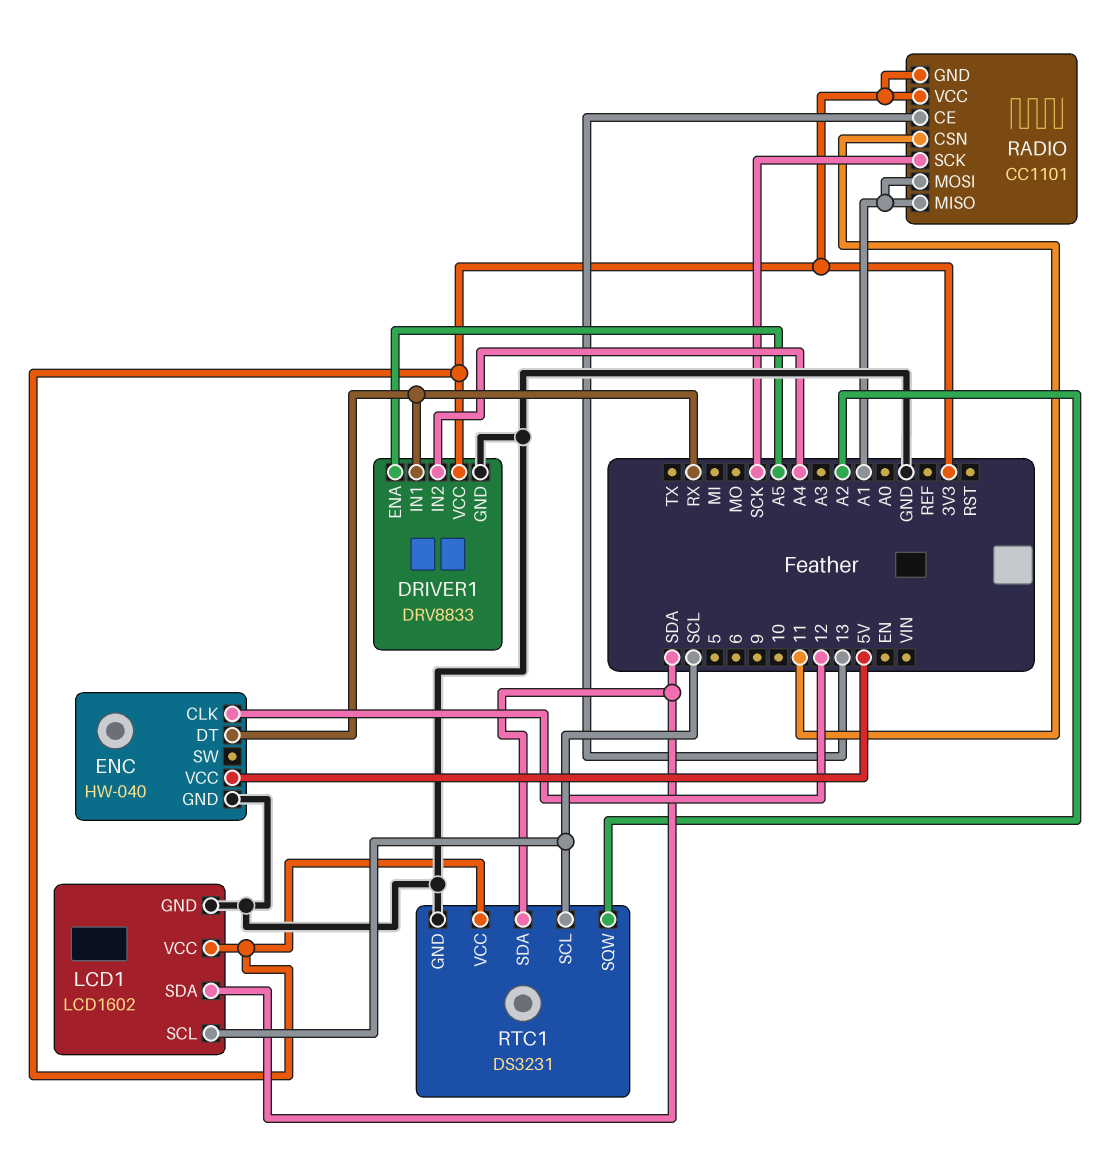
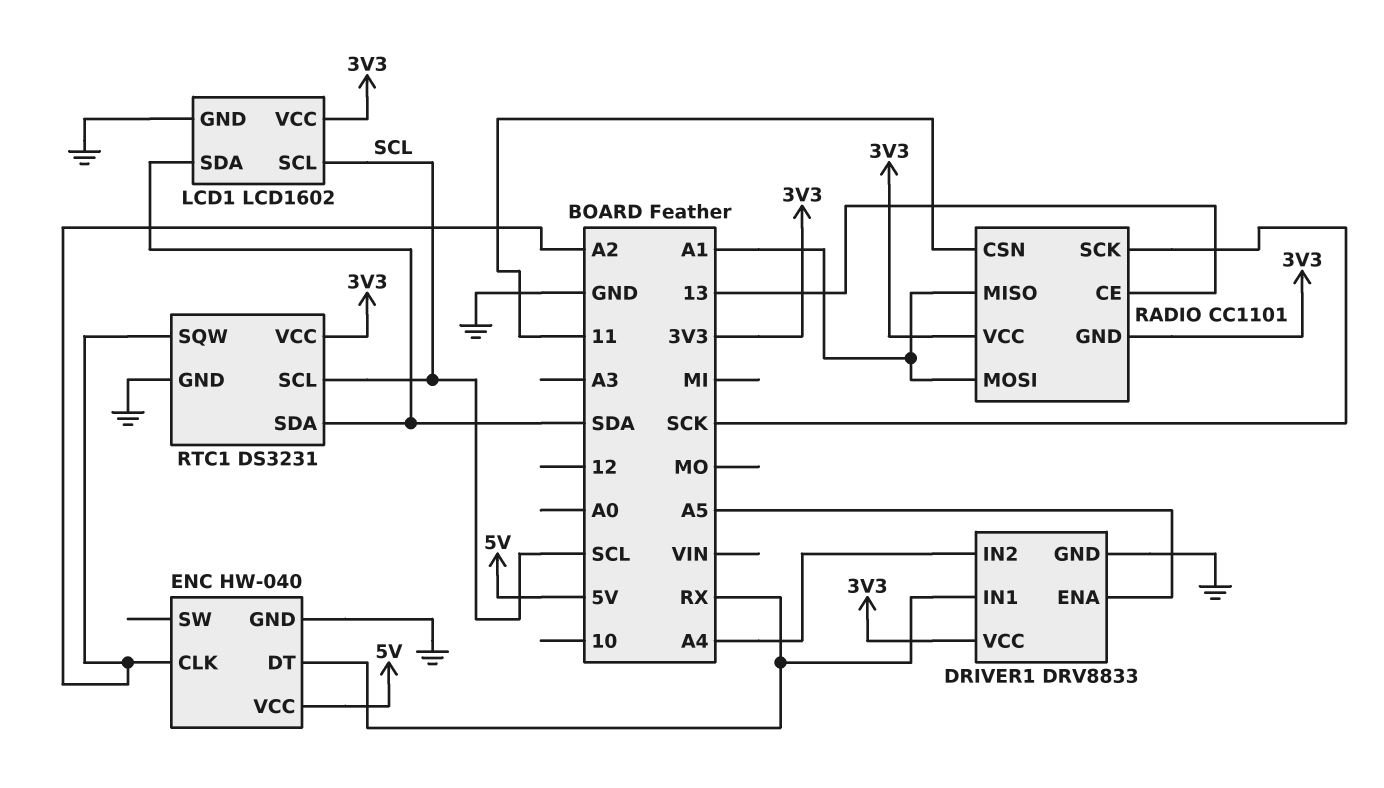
ENC pin CLK: 12 -> A2

